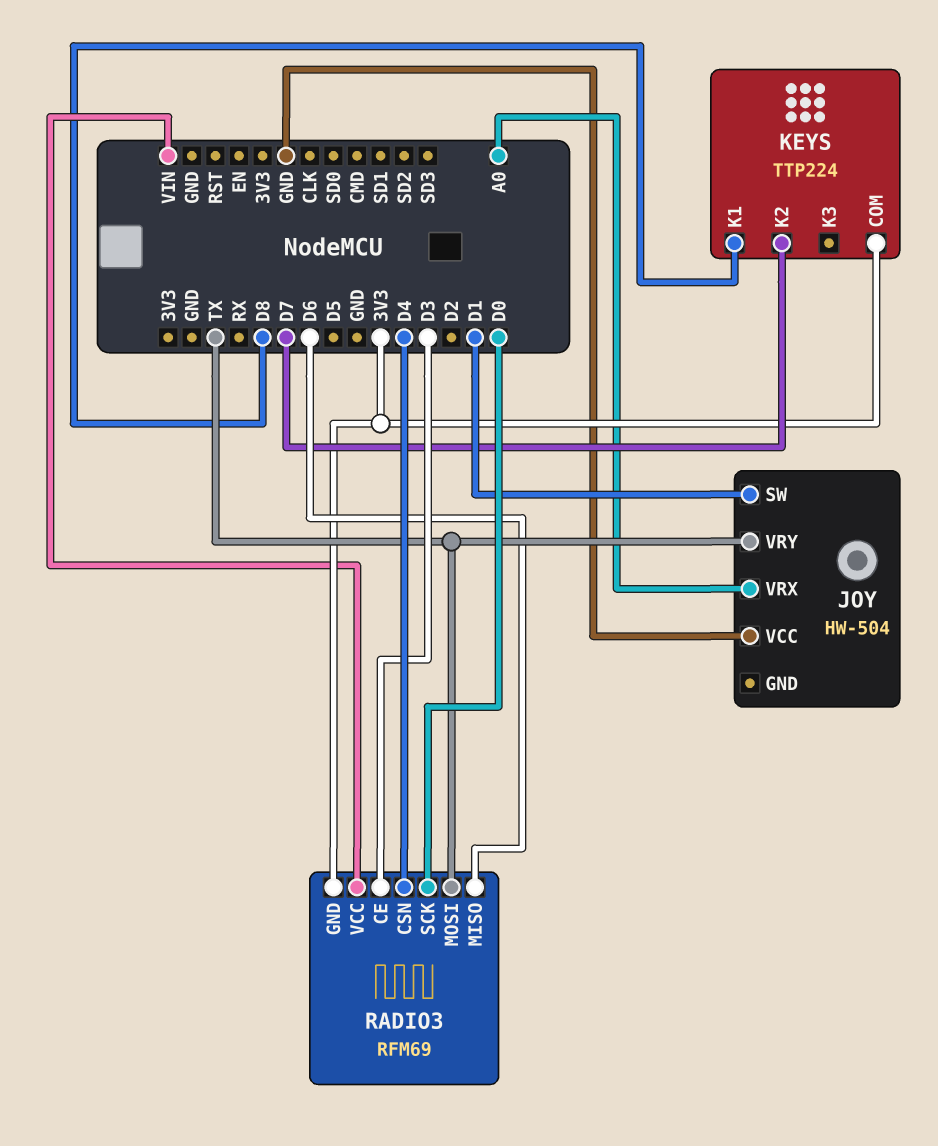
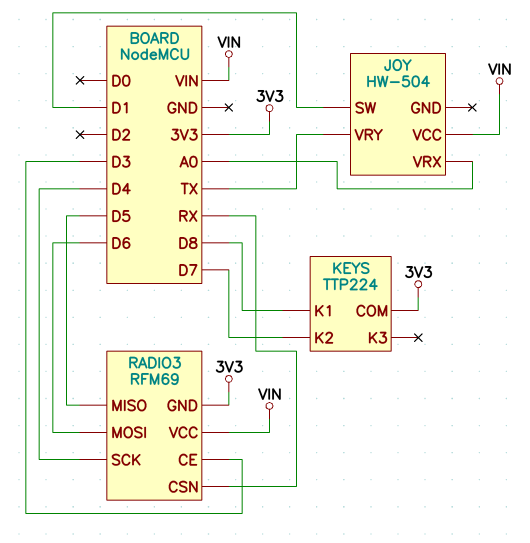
JOY pin VCC: GND -> VIN
RADIO3 pin CSN: D4 -> RX
RADIO3 pin MISO: D6 -> D5
RADIO3 pin MOSI: TX -> D6
RADIO3 pin SCK: D0 -> D4

